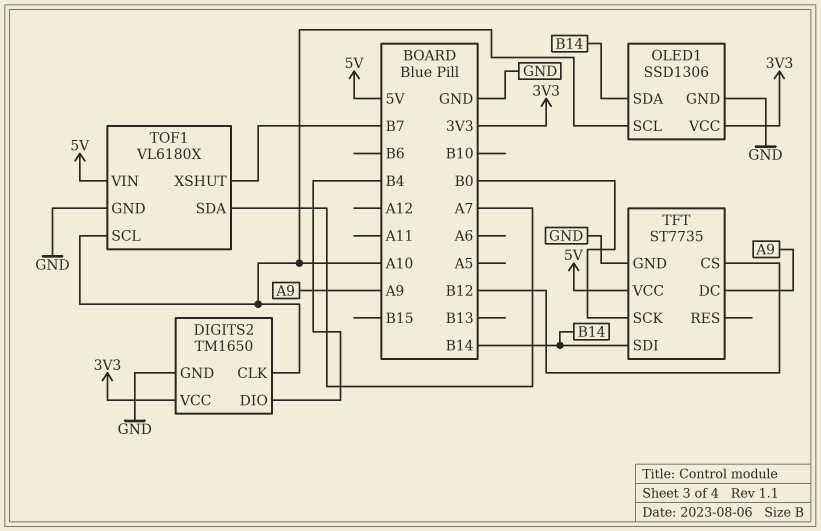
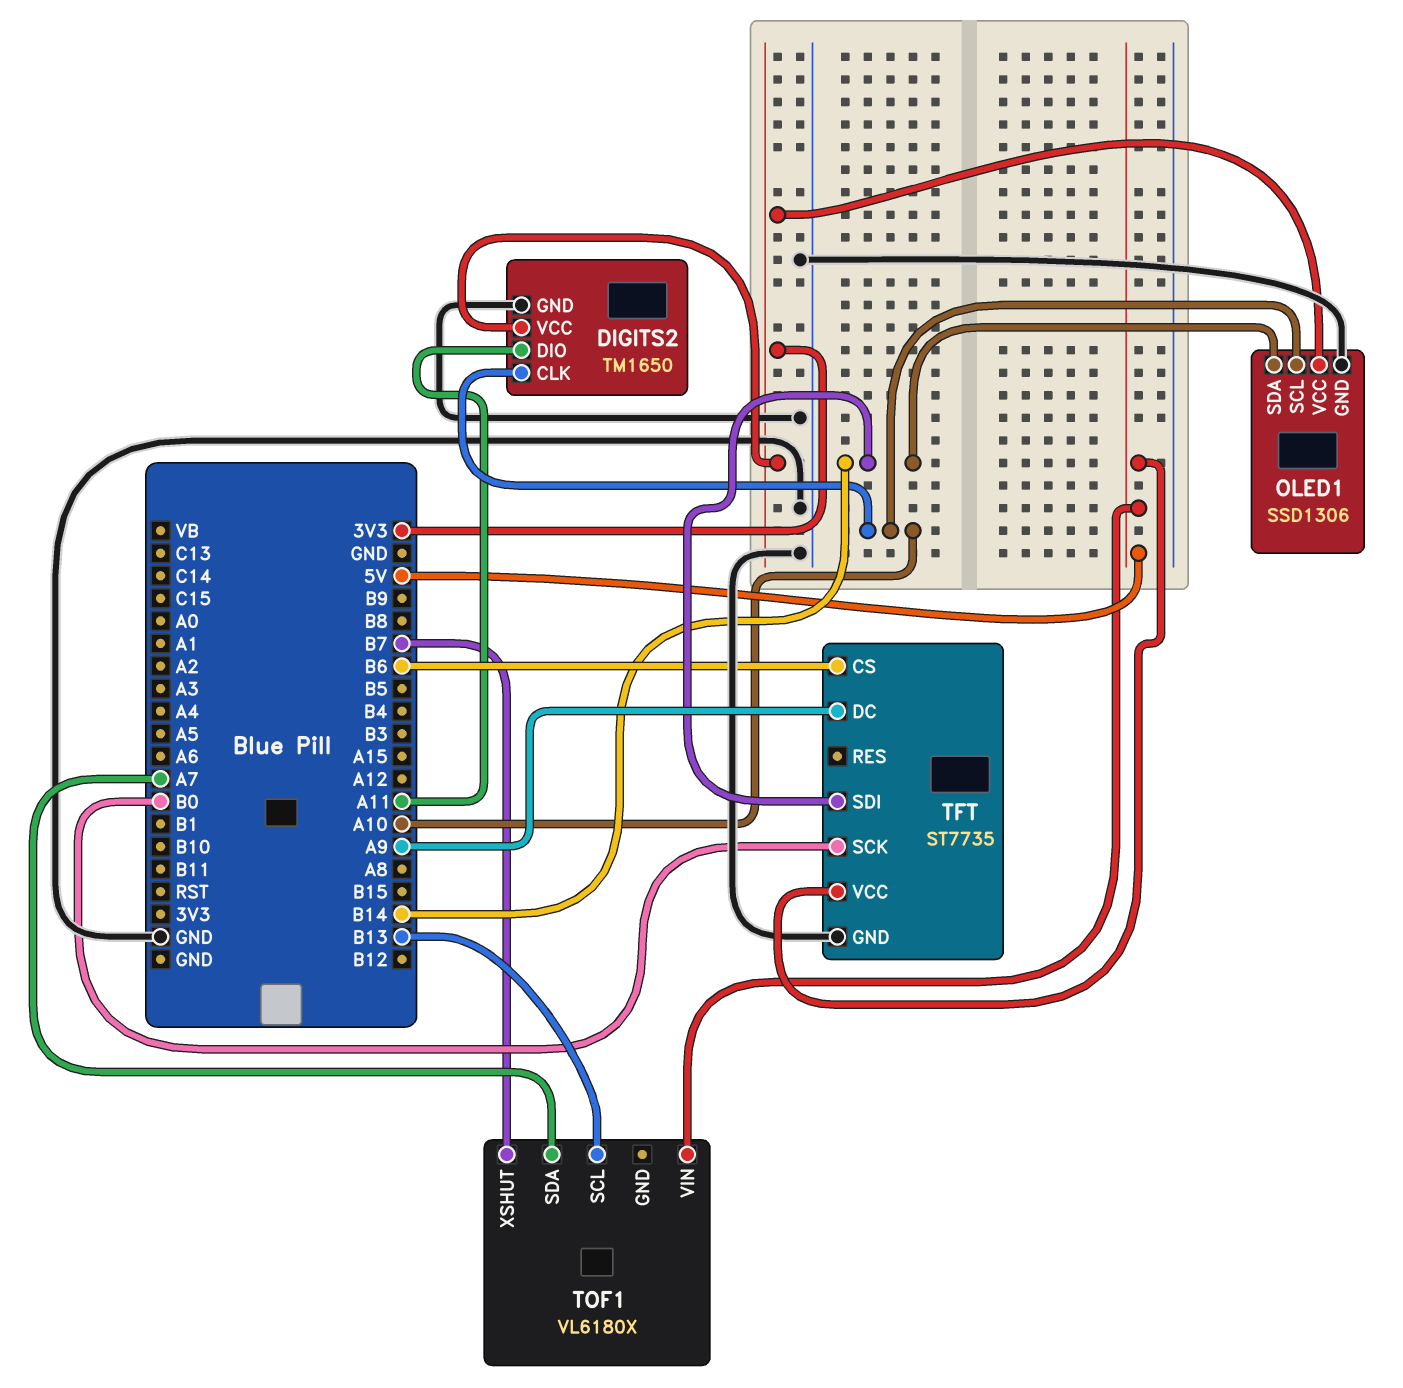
DIGITS2 pin DIO: B4 -> A11
TFT pin CS: B12 -> B6
TOF1 pin GND: GND -> none
TOF1 pin SCL: A10 -> B13

